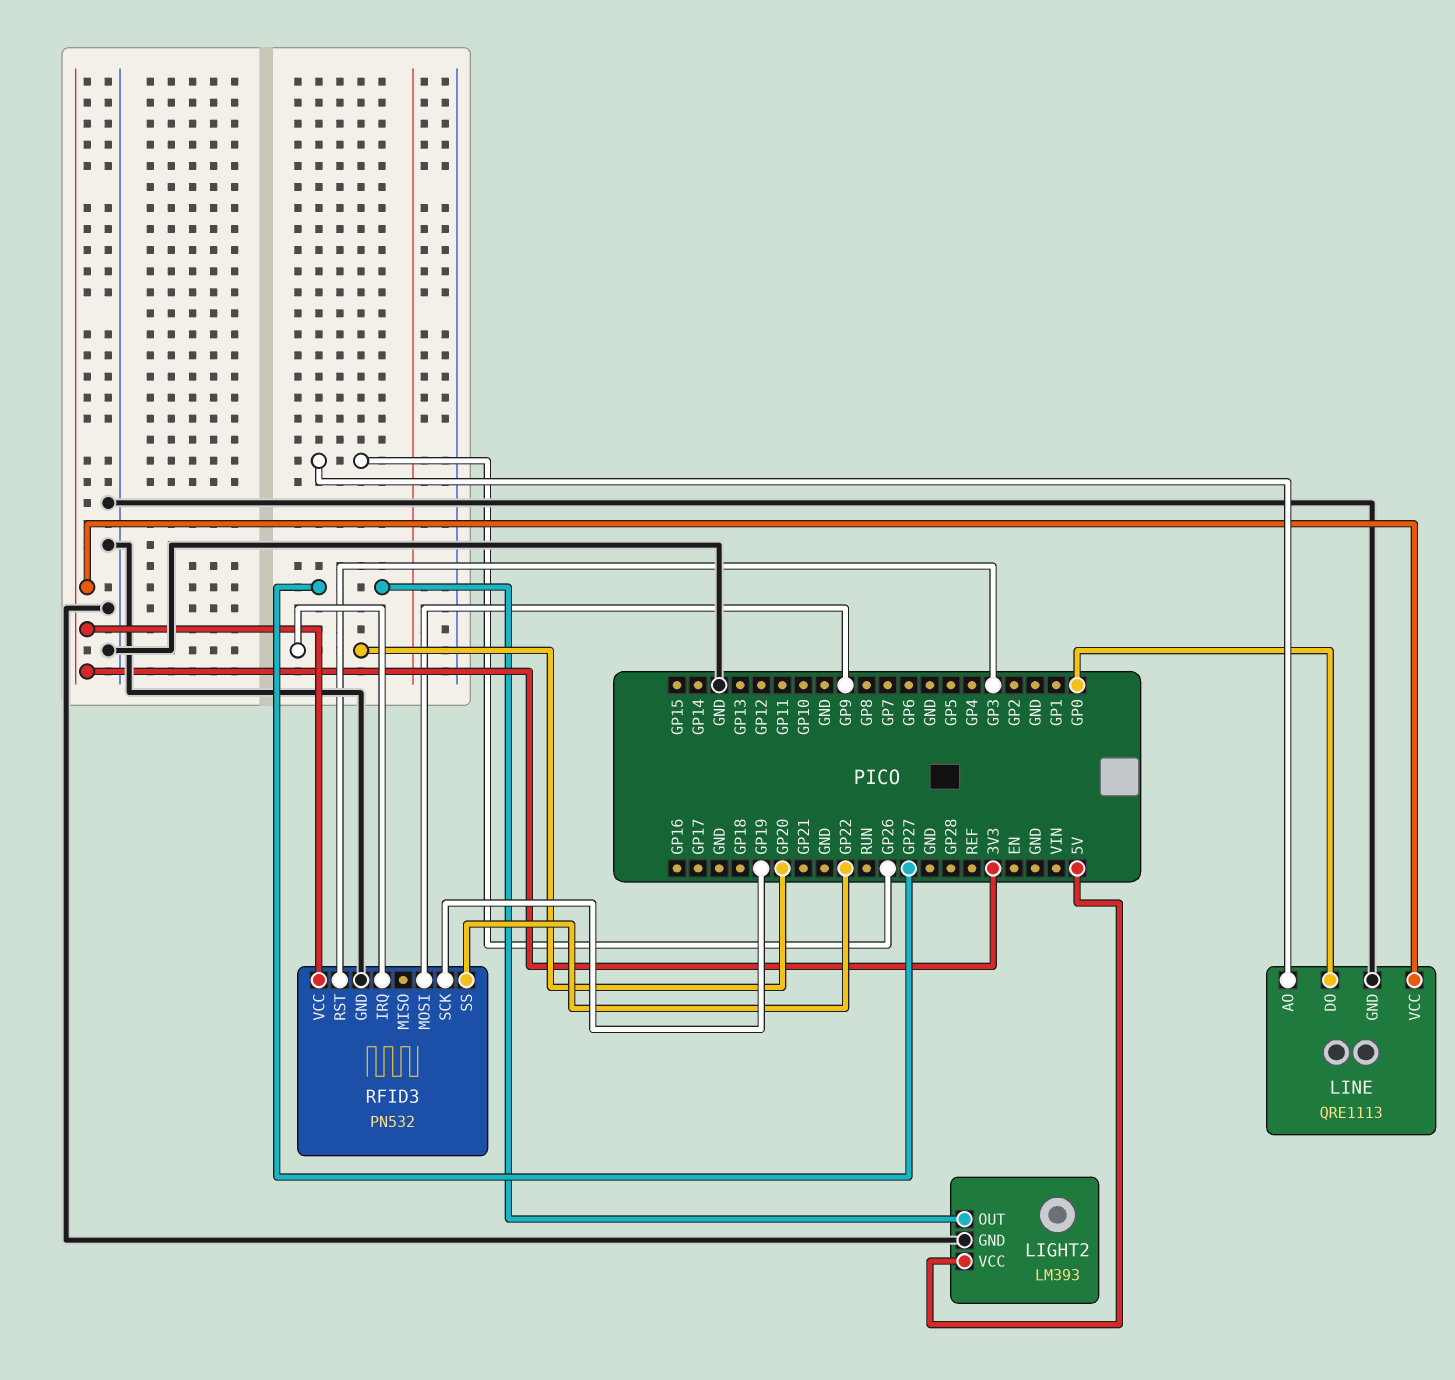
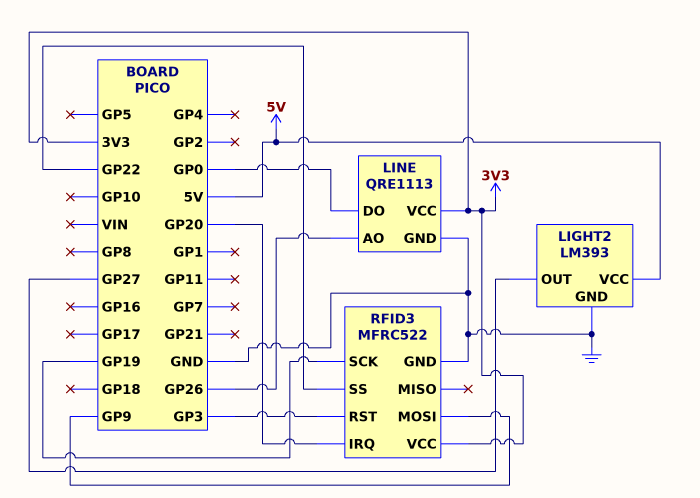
RFID3: PN532 -> MFRC522

